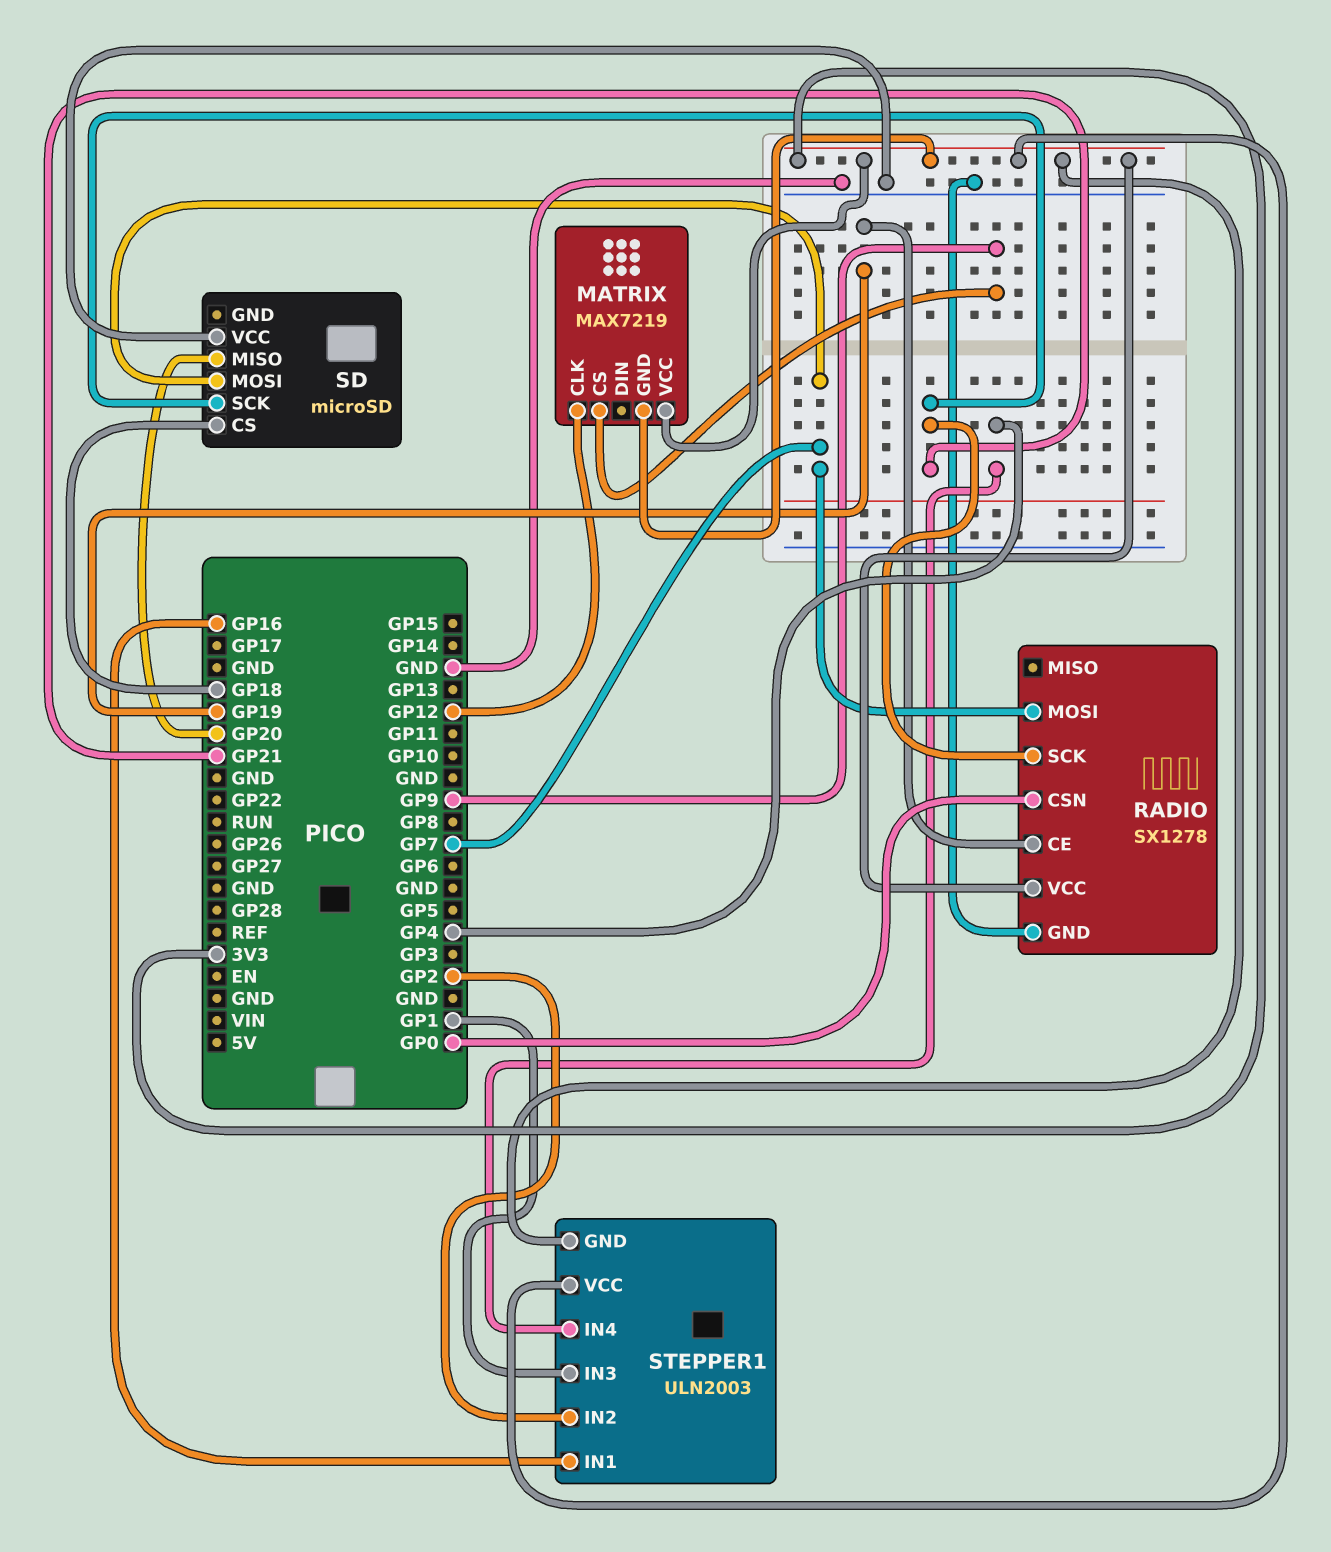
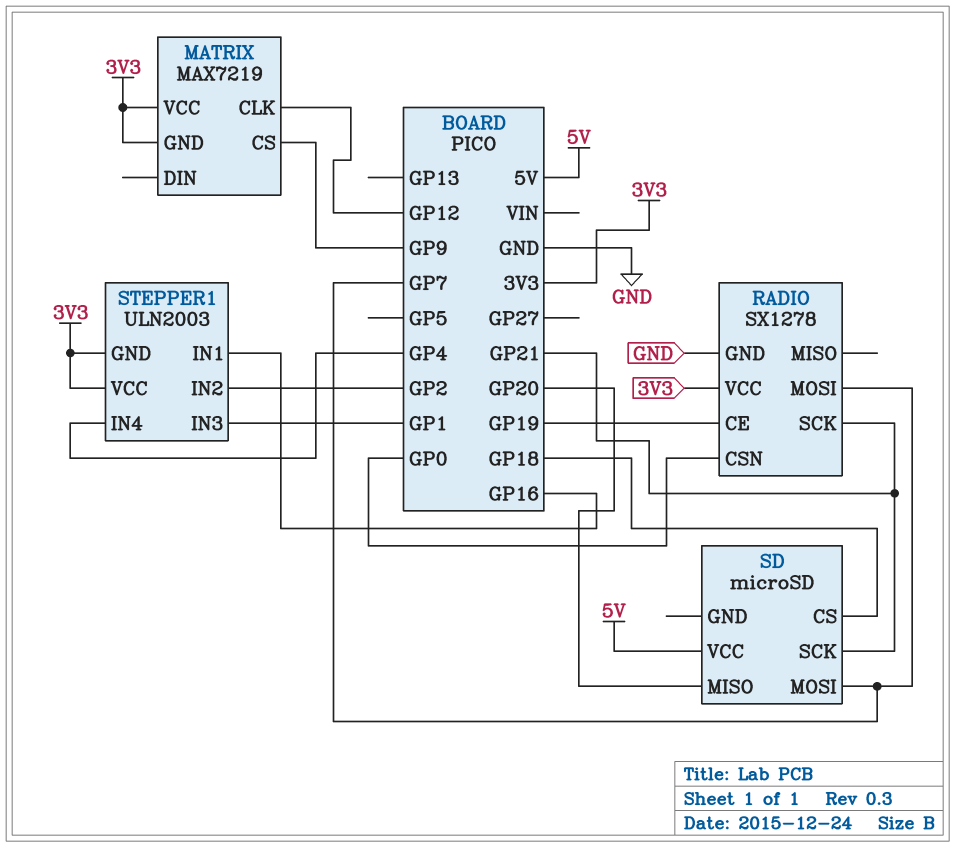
SD pin VCC: GND -> 5V

